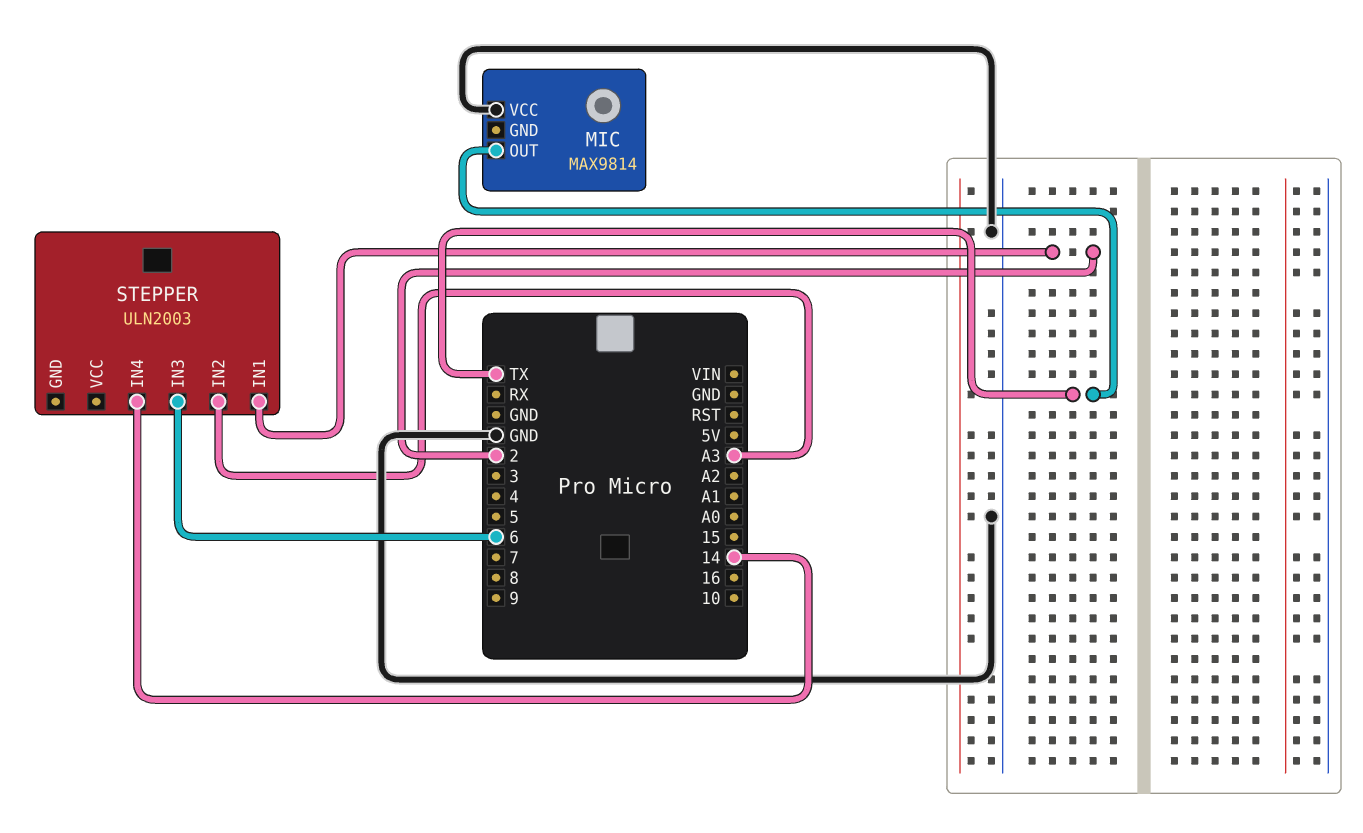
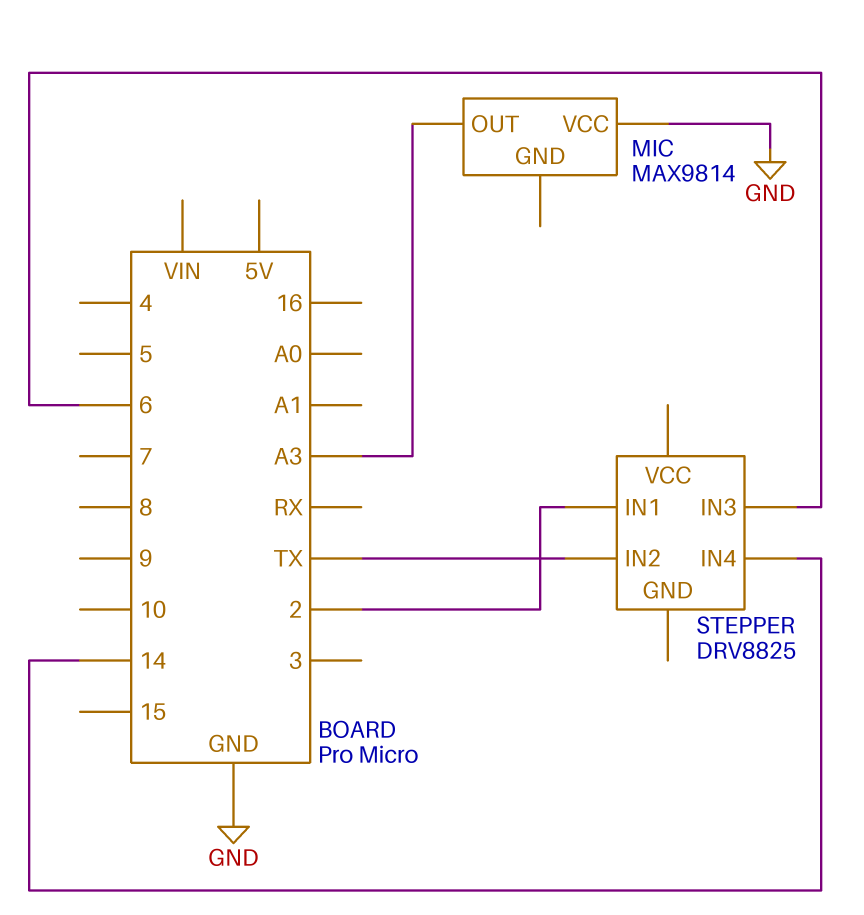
MIC pin OUT: TX -> A3
STEPPER: ULN2003 -> DRV8825
STEPPER pin IN2: A3 -> TX

